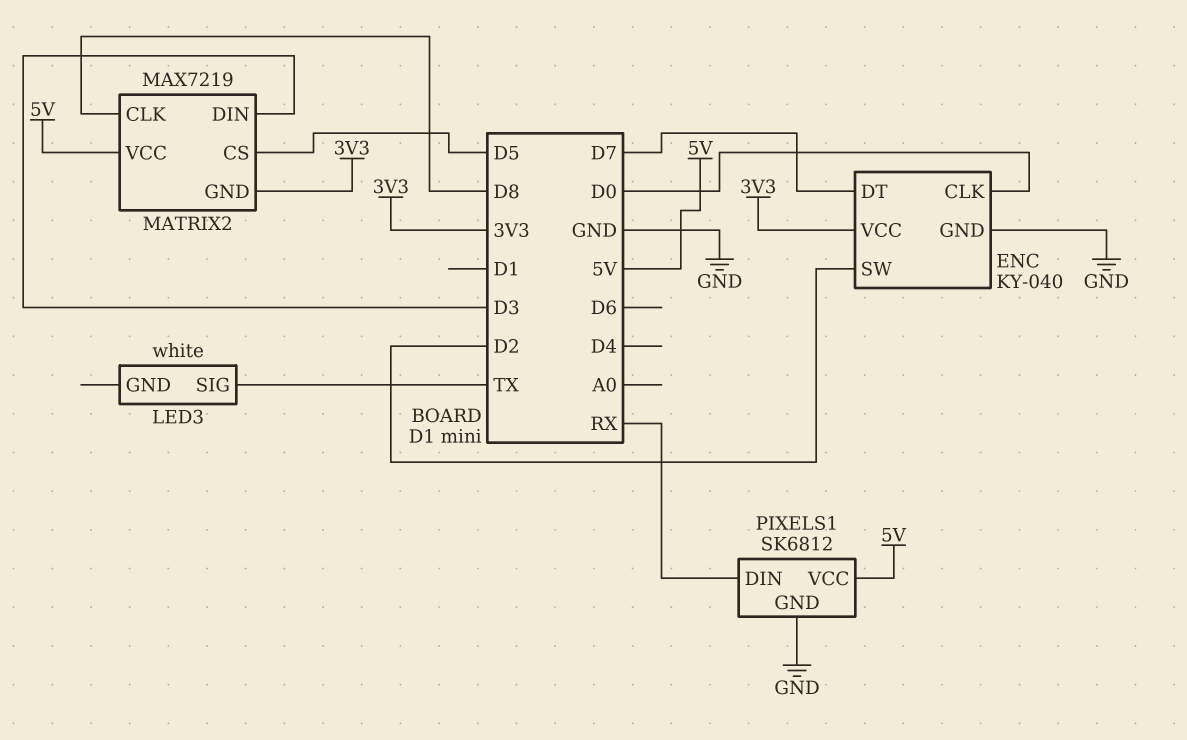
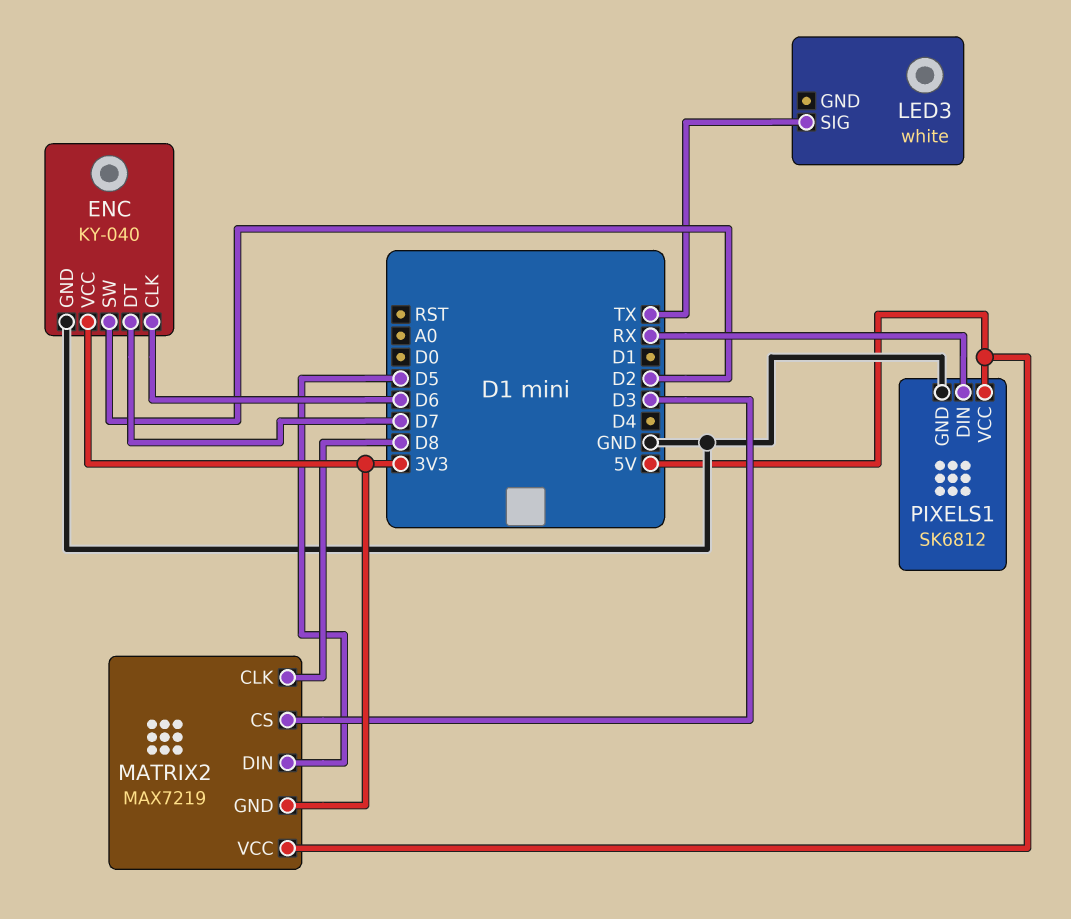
ENC pin CLK: D0 -> D6
MATRIX2 pin CS: D5 -> D3
MATRIX2 pin DIN: D3 -> D5

